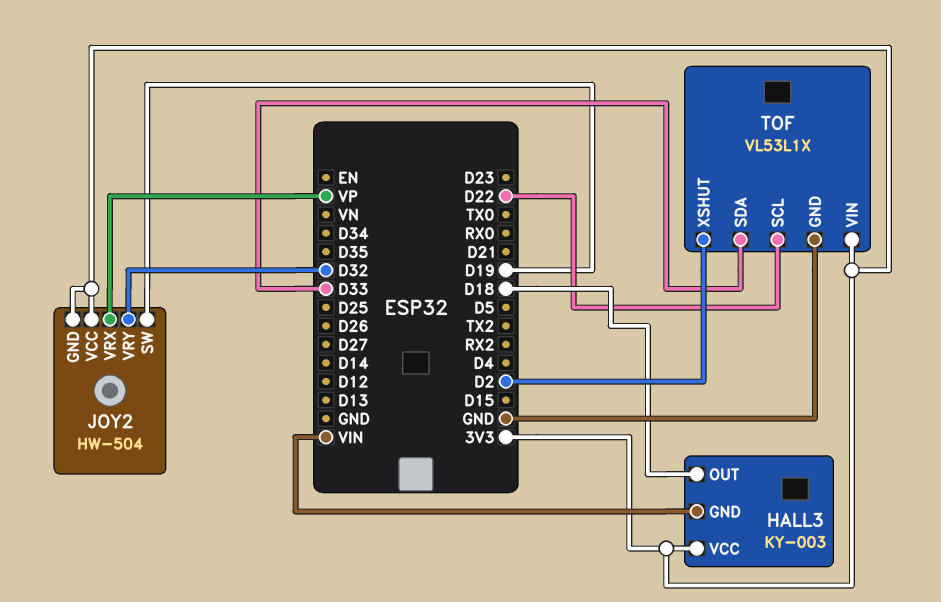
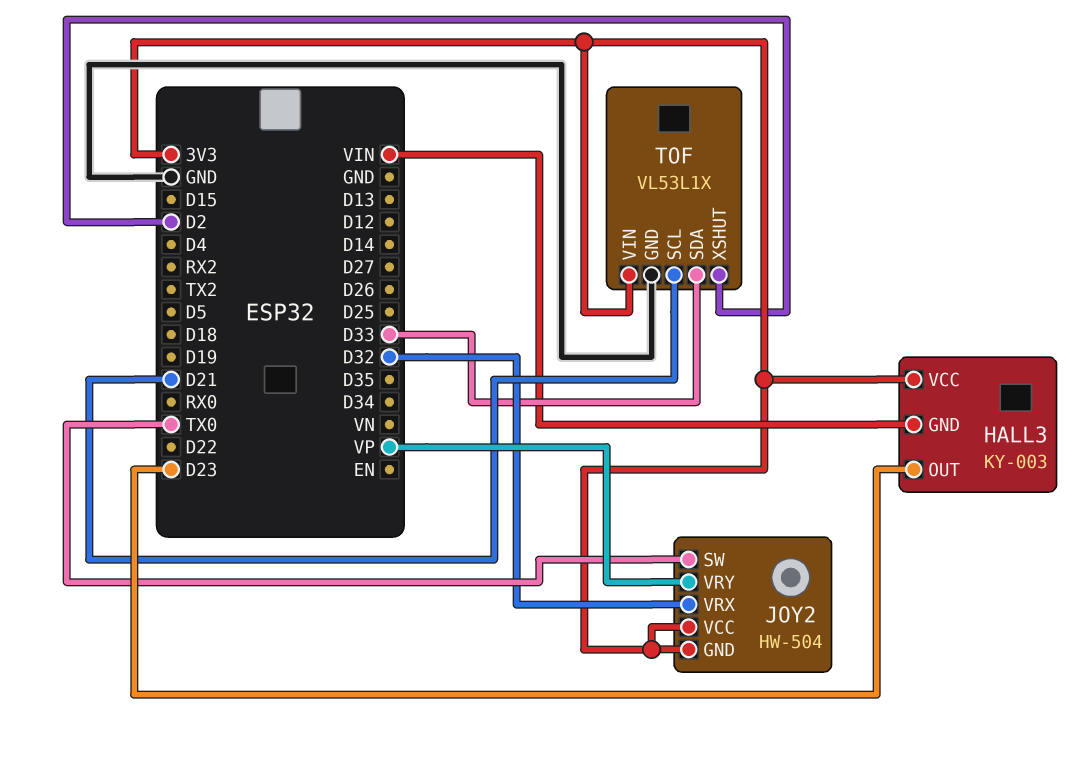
HALL3 pin OUT: D18 -> D23
JOY2 pin SW: D19 -> TX0
JOY2 pin VRX: VP -> D32
JOY2 pin VRY: D32 -> VP
TOF pin SCL: D22 -> D21

